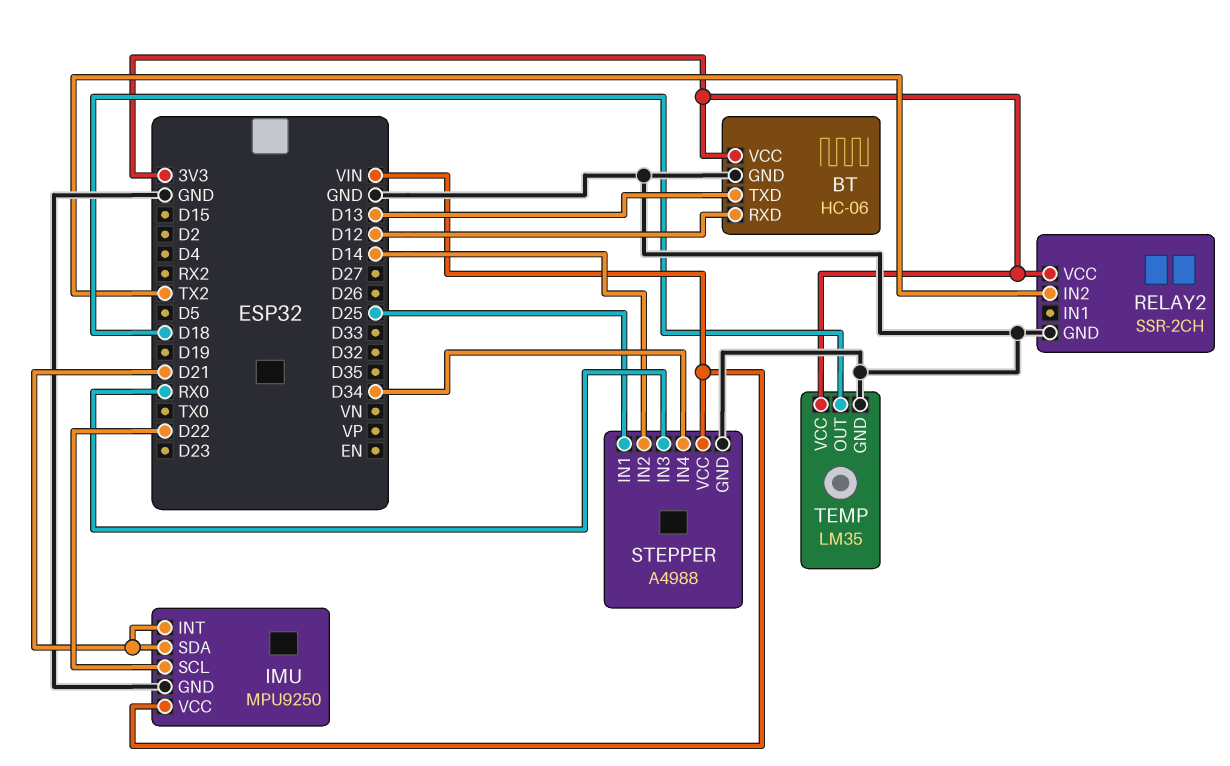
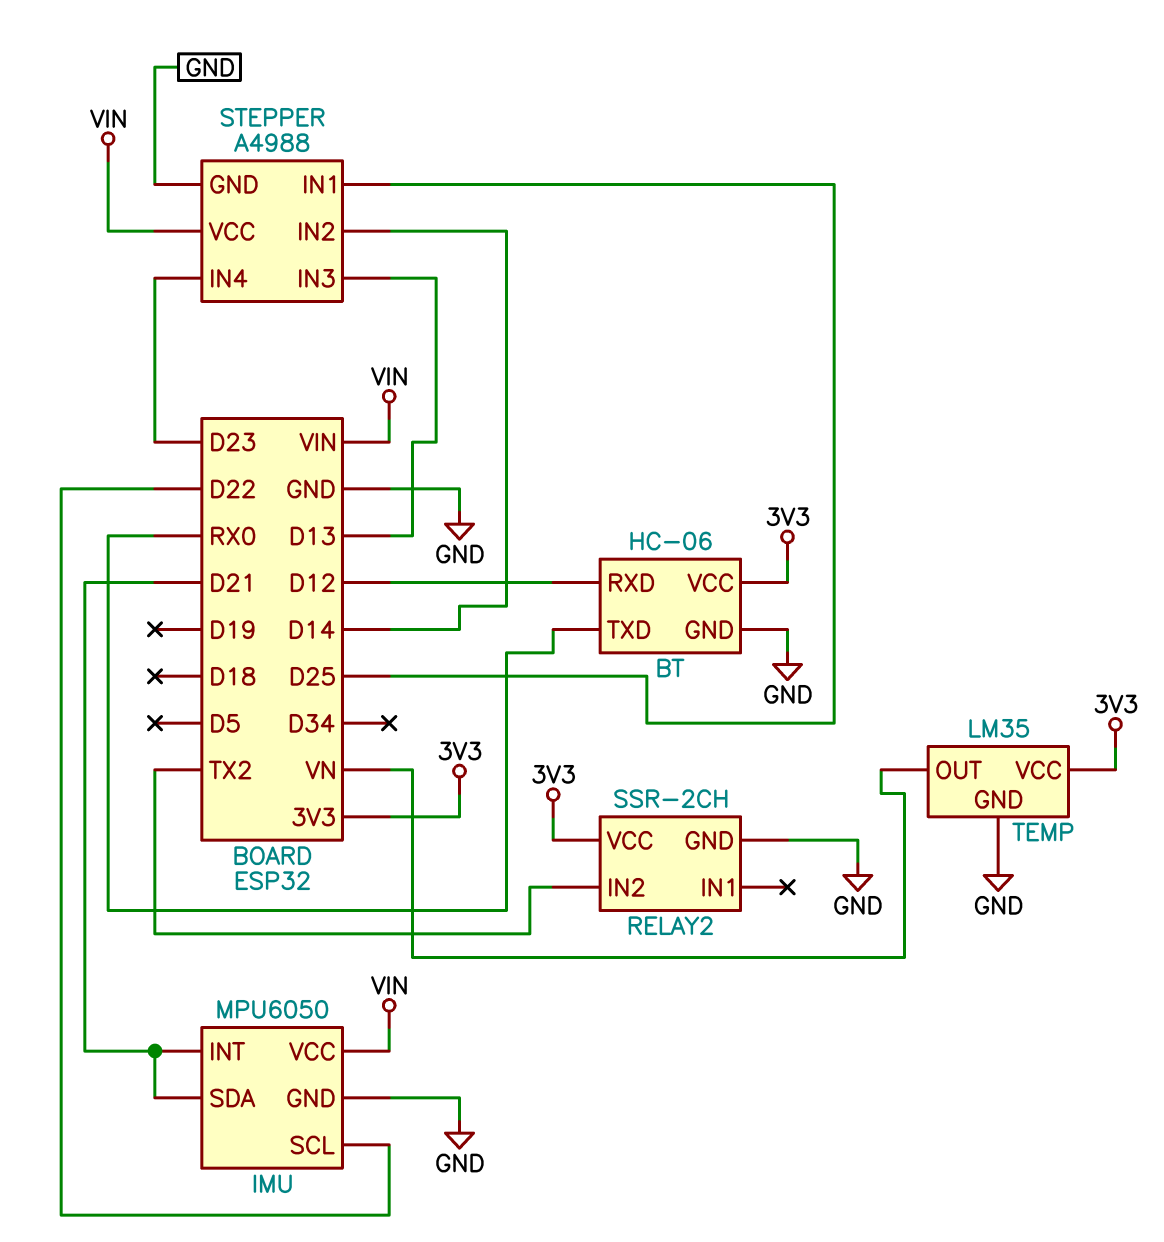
BT pin TXD: D13 -> RX0
IMU: MPU9250 -> MPU6050
STEPPER pin IN3: RX0 -> D13
STEPPER pin IN4: D34 -> D23
TEMP pin OUT: D18 -> VN

